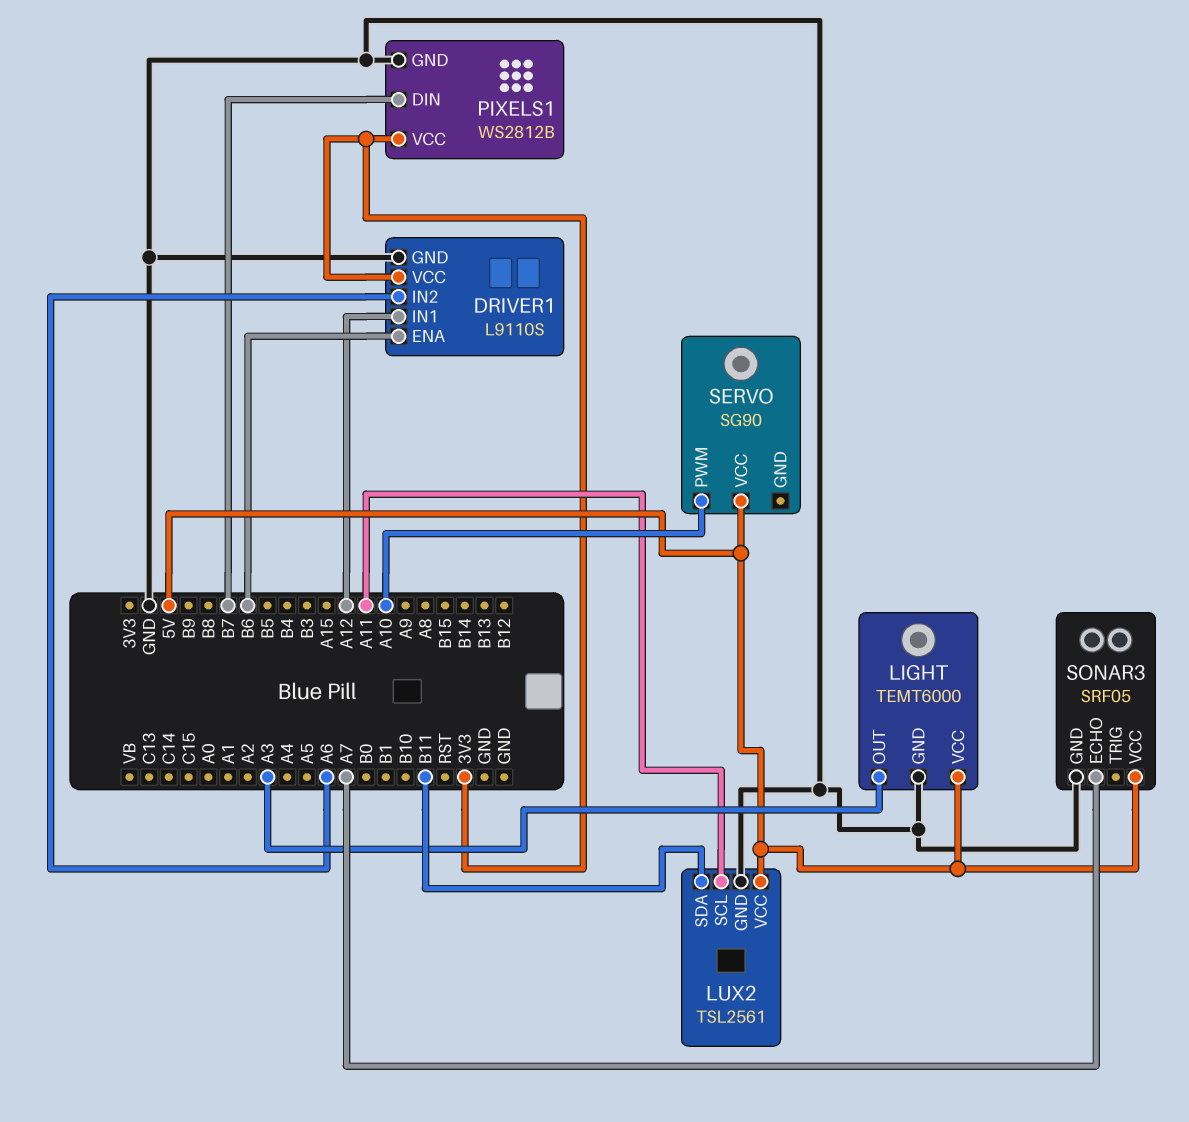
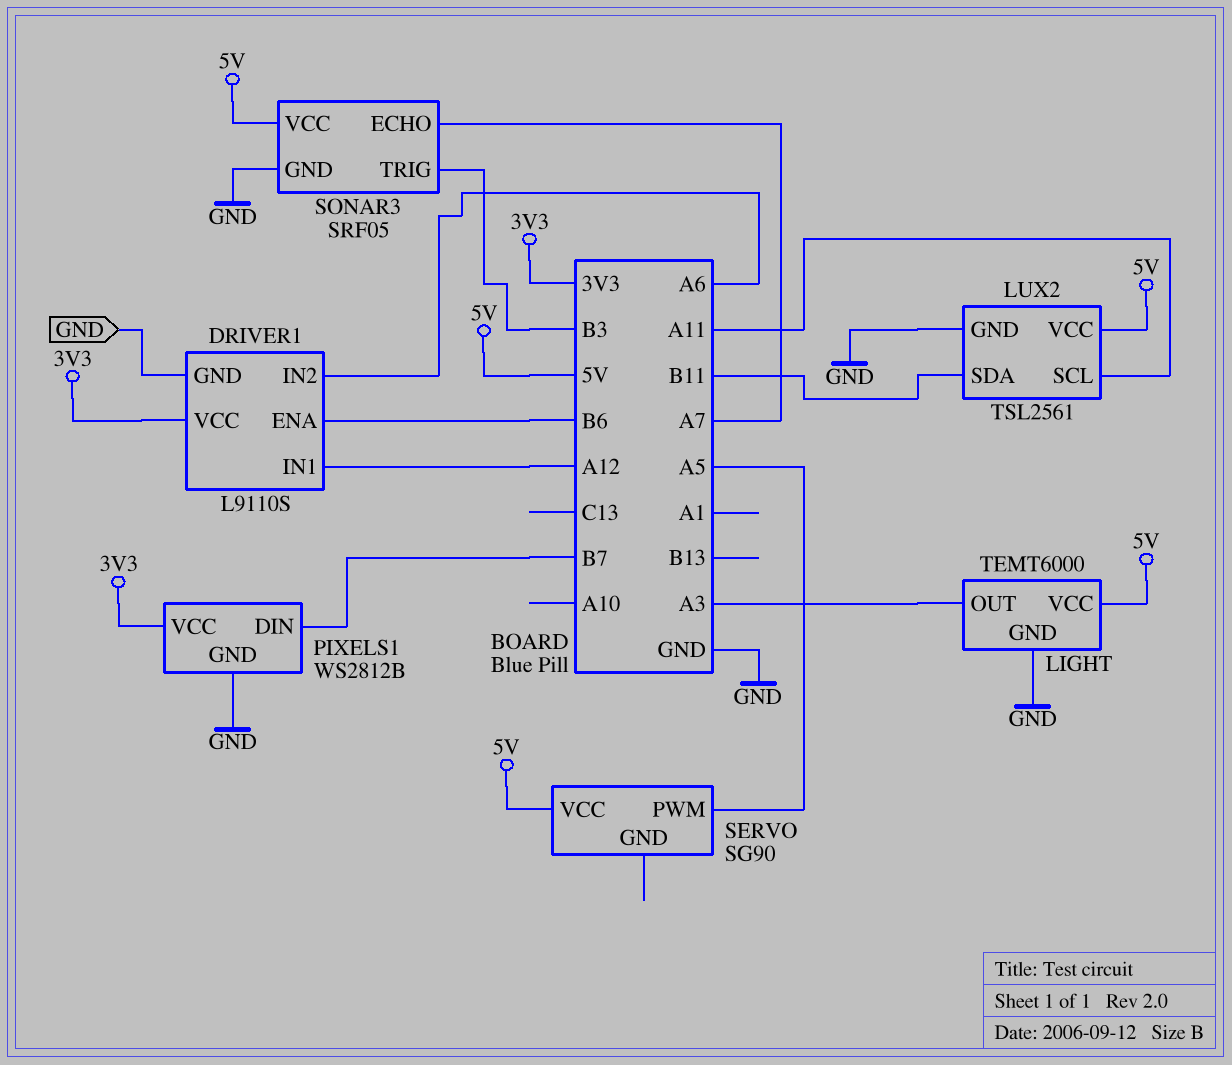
SERVO pin PWM: A10 -> A5
SONAR3 pin TRIG: none -> B3

